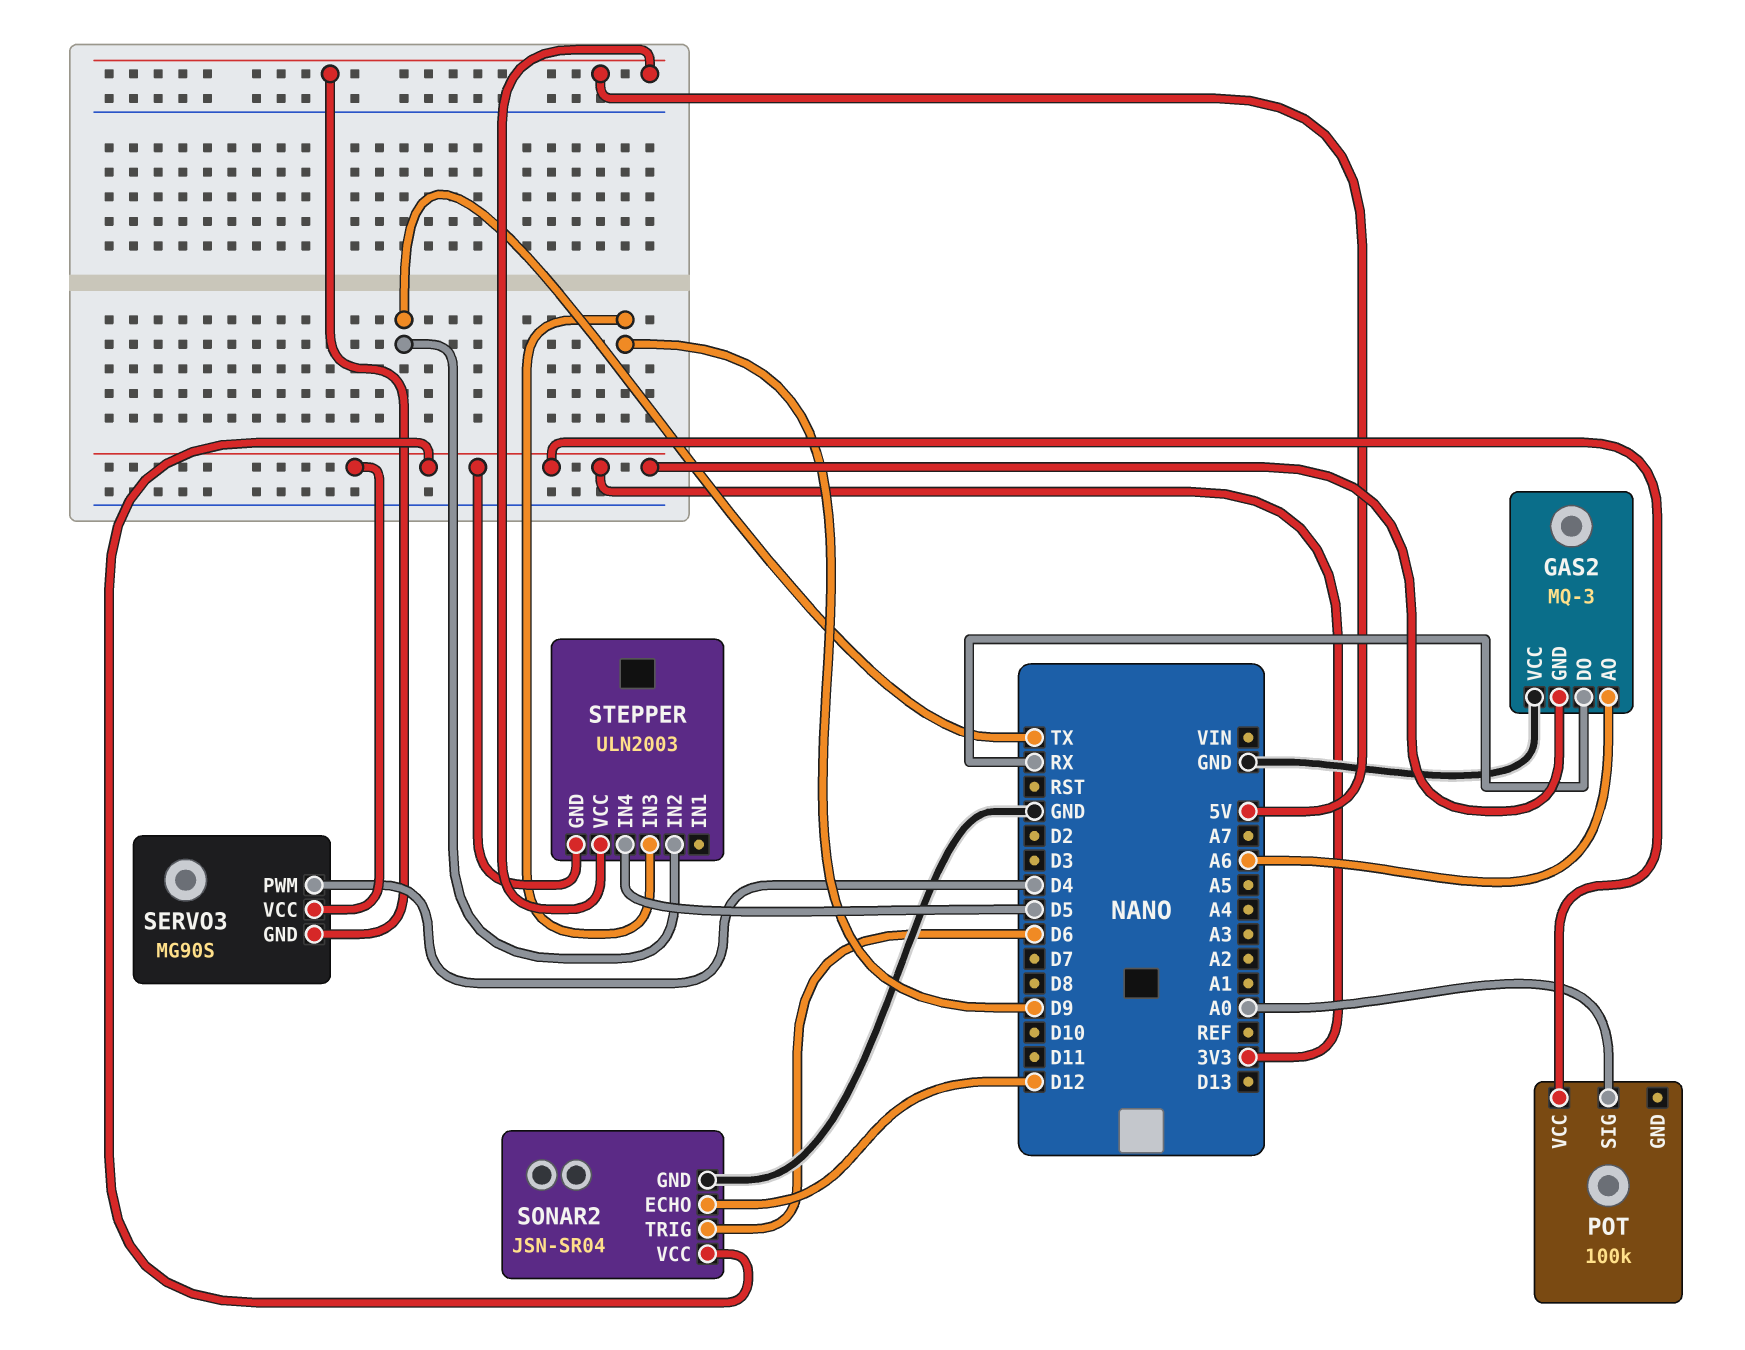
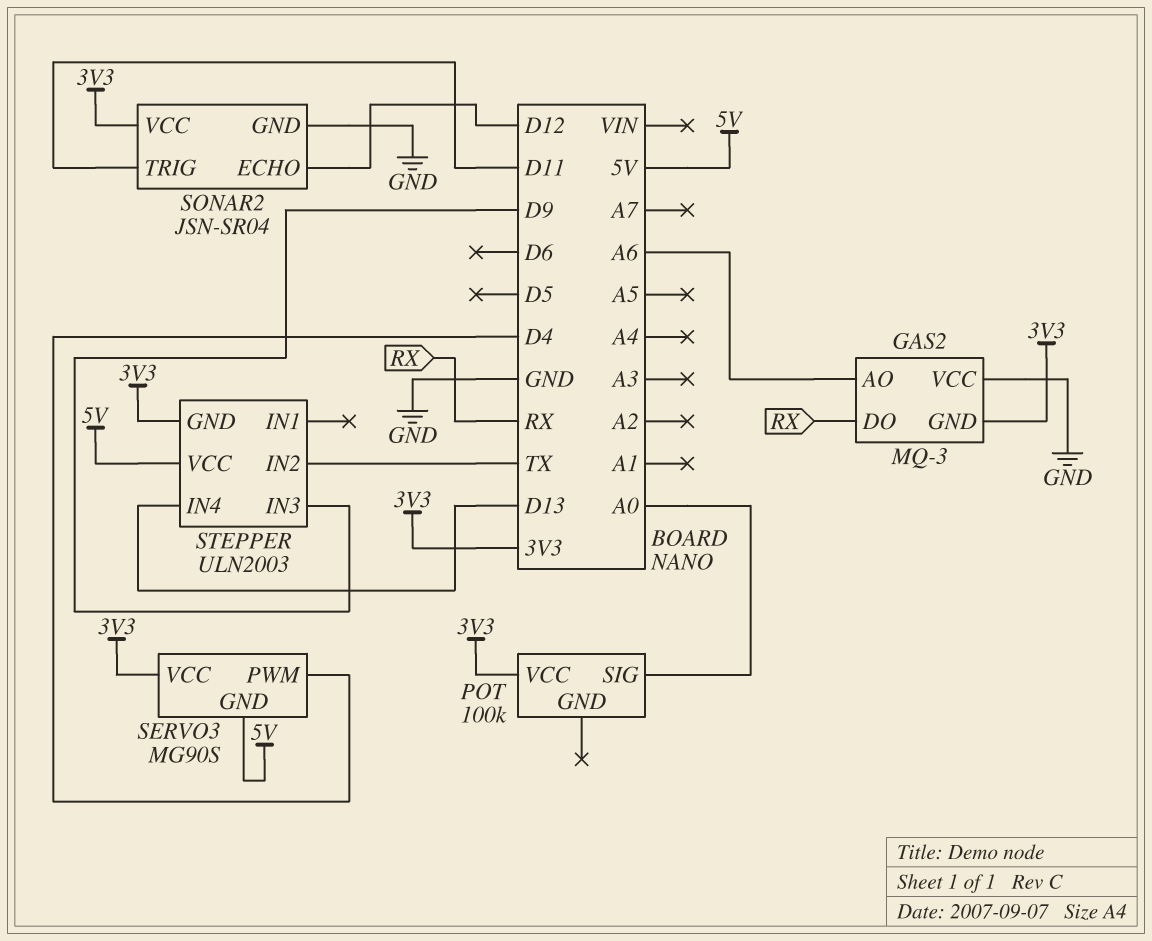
SONAR2 pin TRIG: D6 -> D11
STEPPER pin IN4: D5 -> D13

